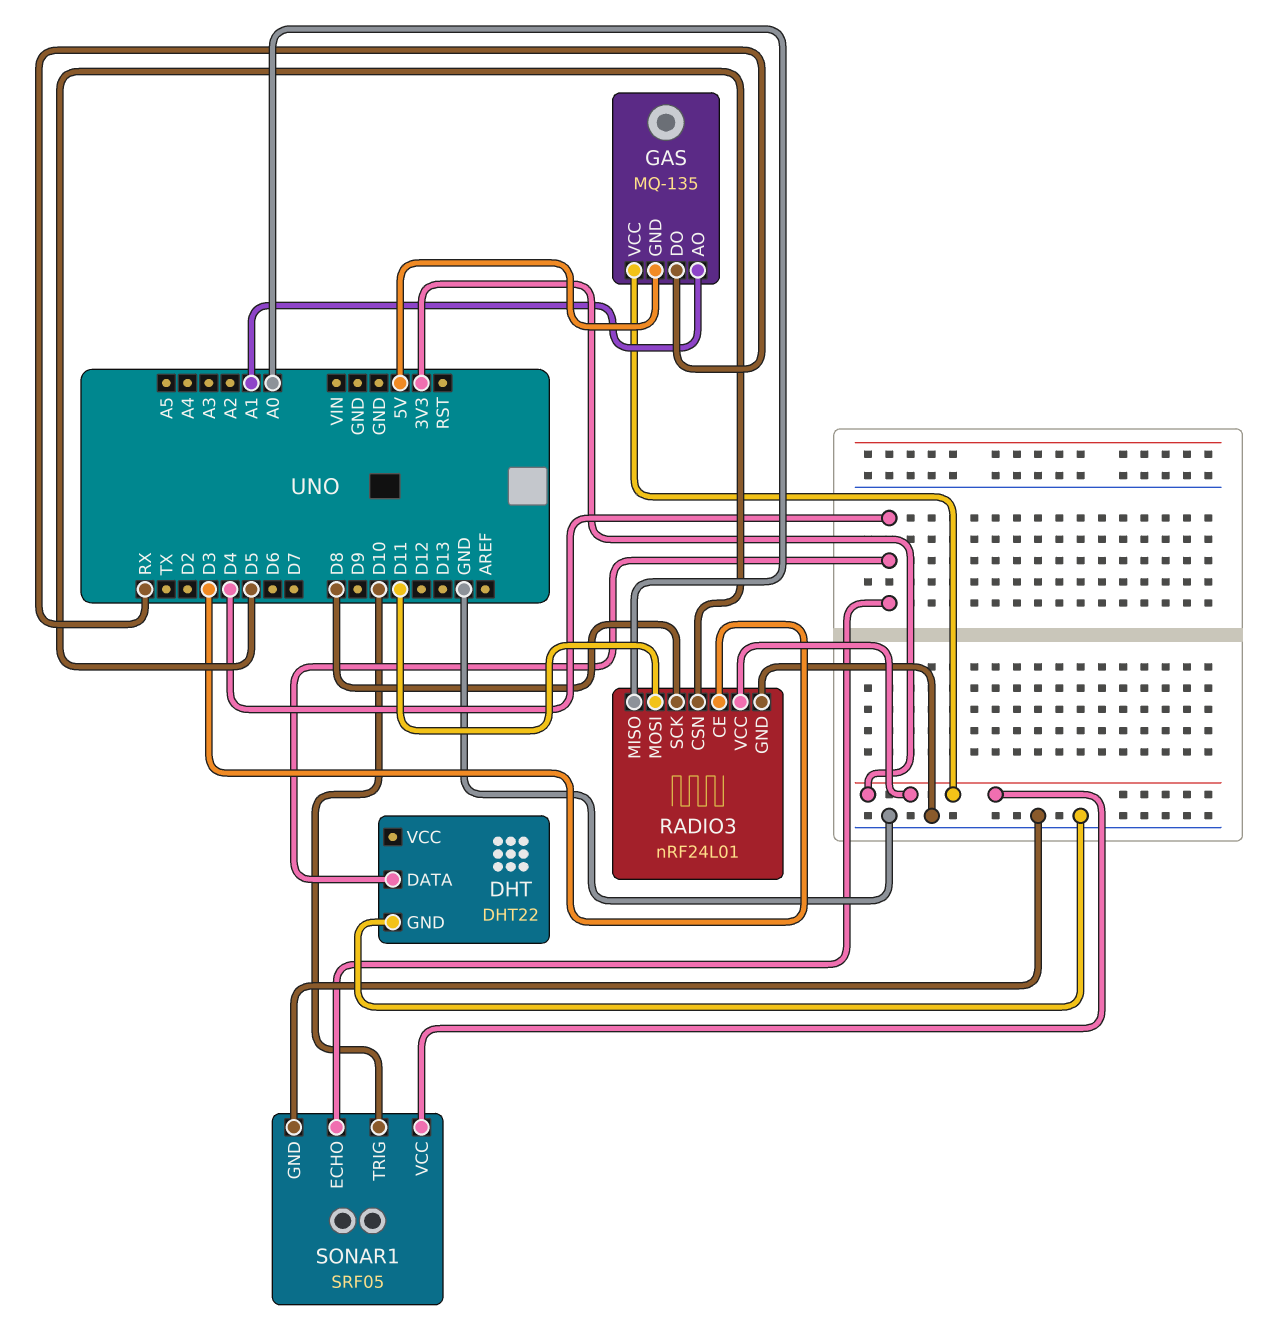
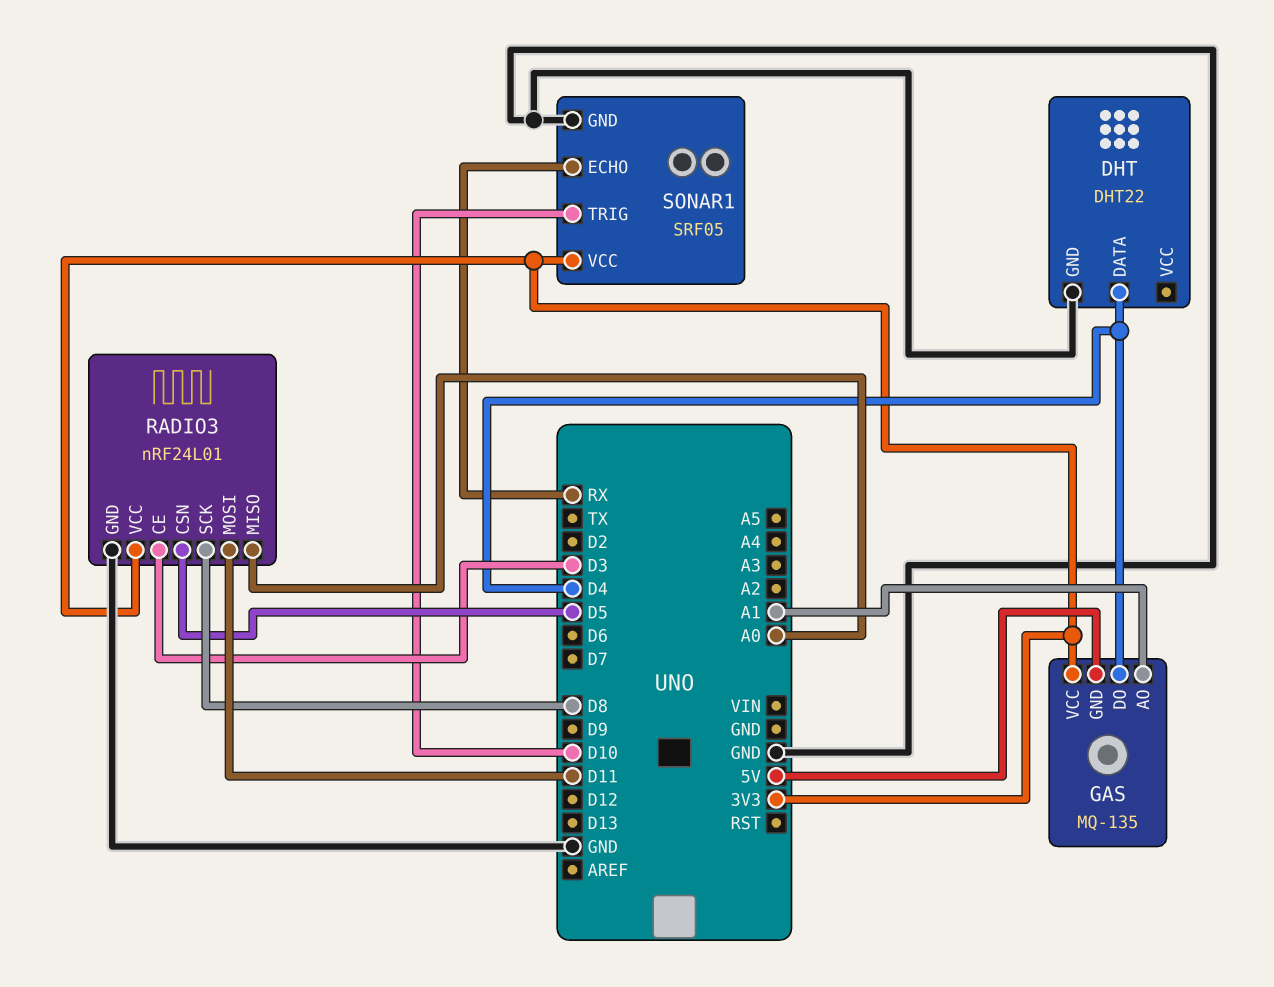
GAS pin DO: RX -> D4
SONAR1 pin ECHO: D4 -> RX

